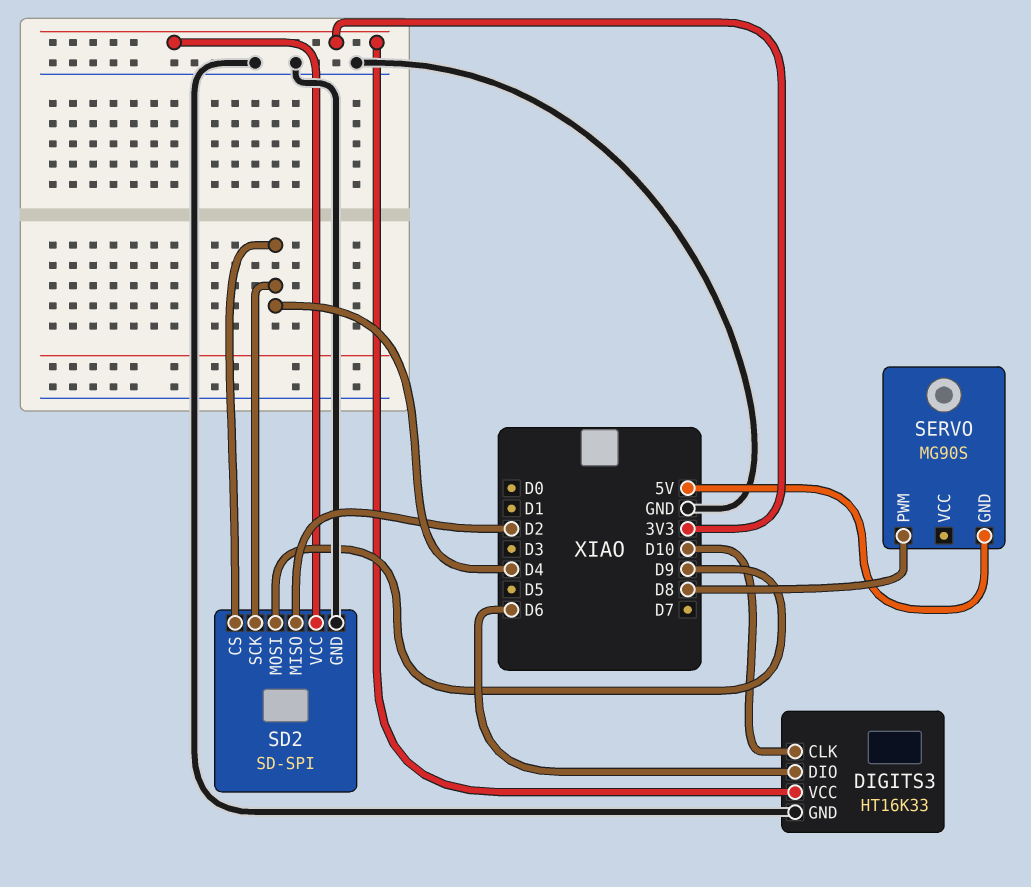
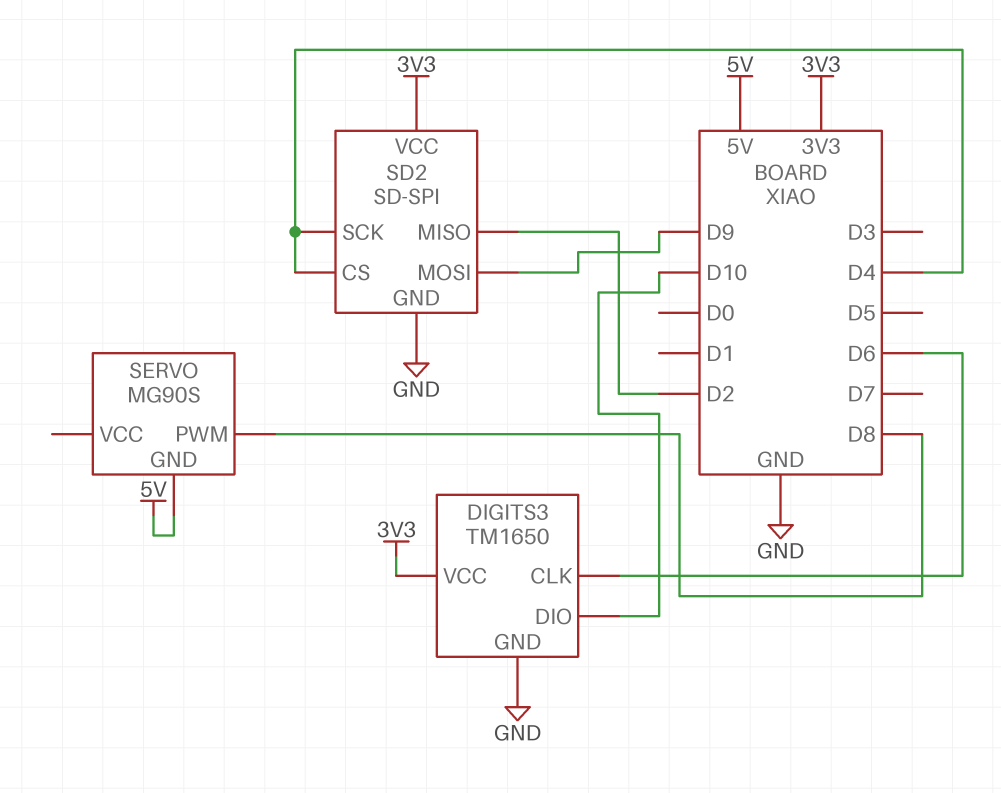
DIGITS3: HT16K33 -> TM1650
DIGITS3 pin CLK: D10 -> D6
DIGITS3 pin DIO: D6 -> D10

